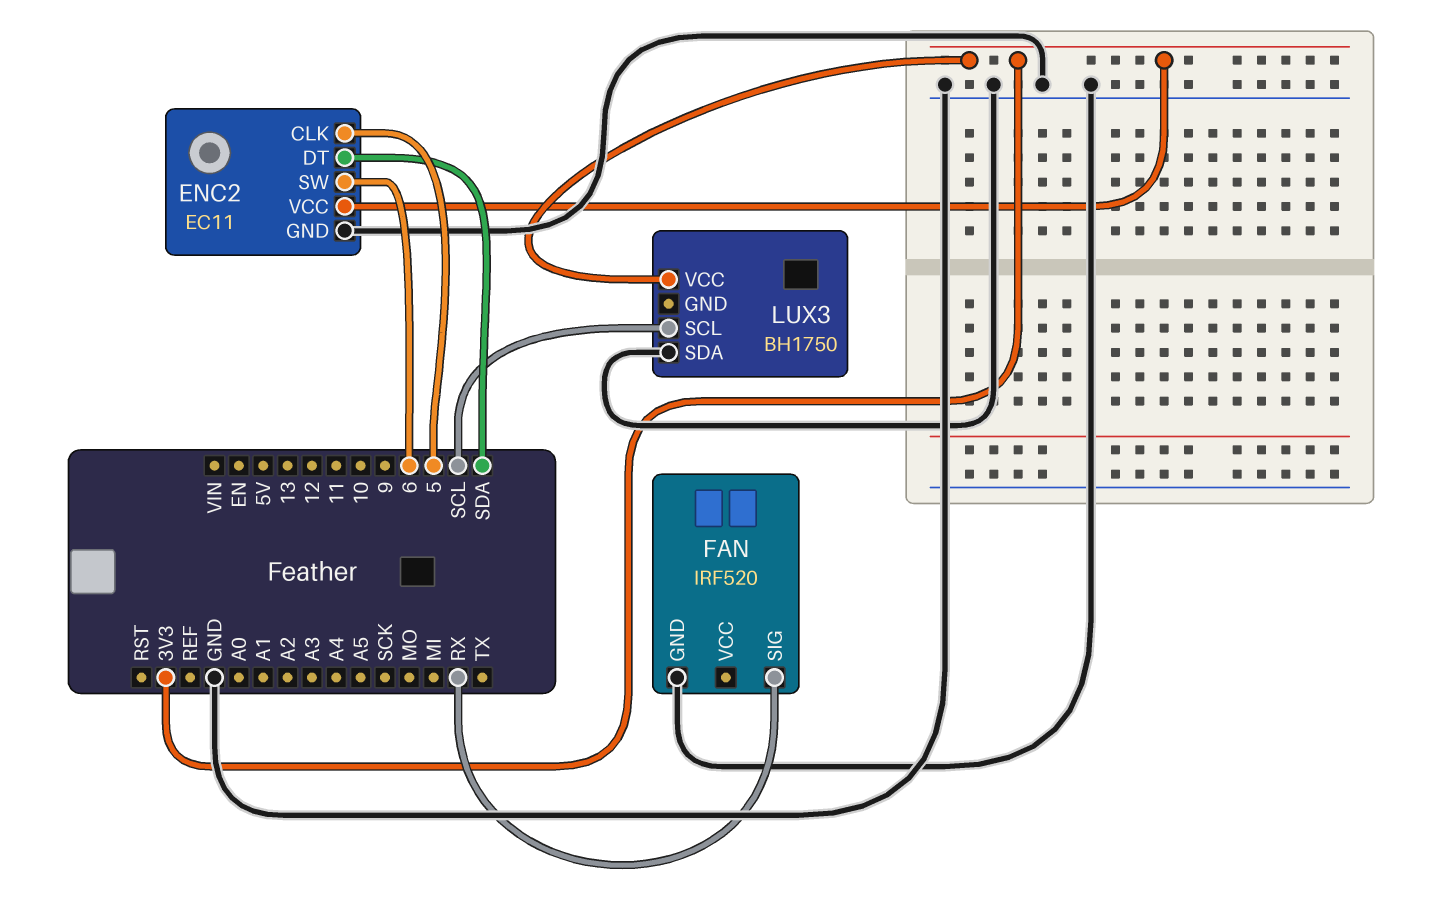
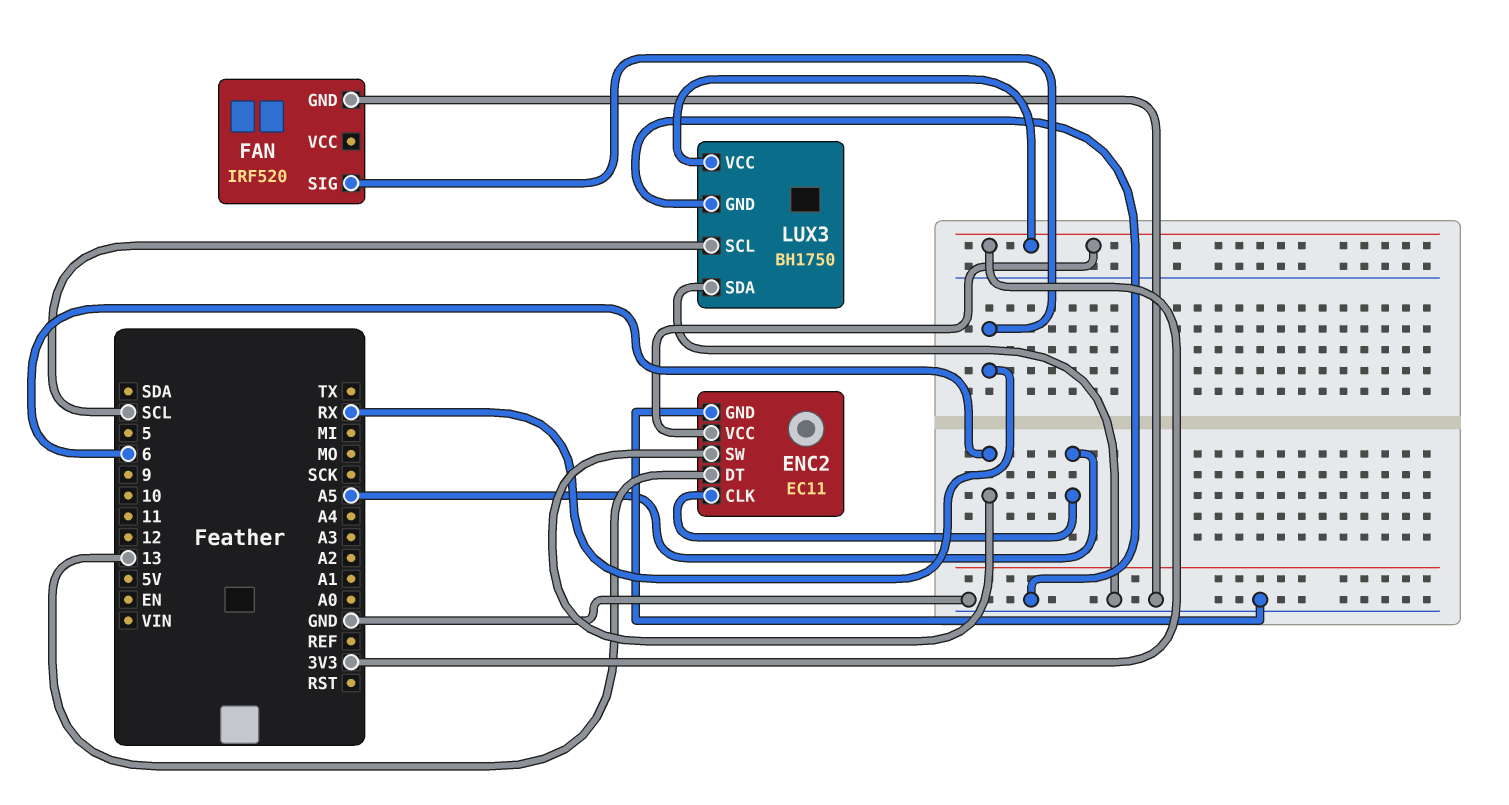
ENC2 pin CLK: 5 -> A5
ENC2 pin DT: SDA -> 13
LUX3 pin GND: none -> GND

